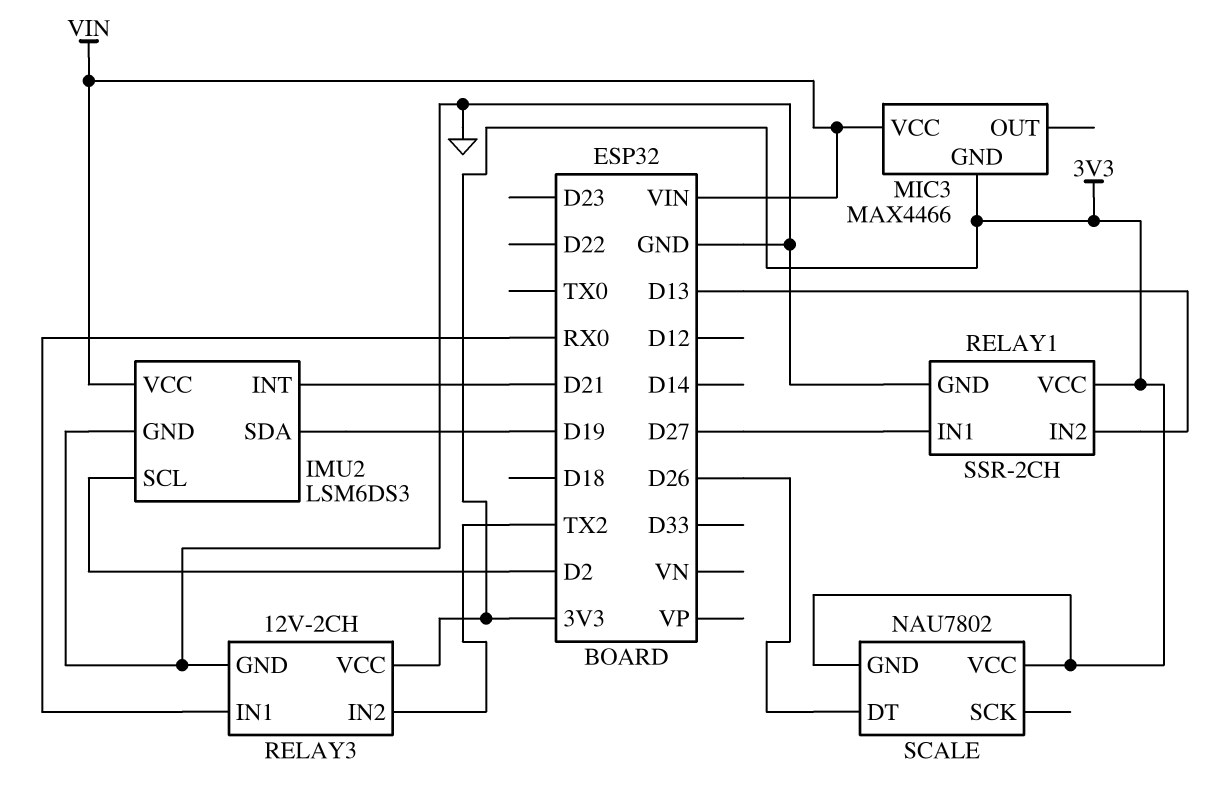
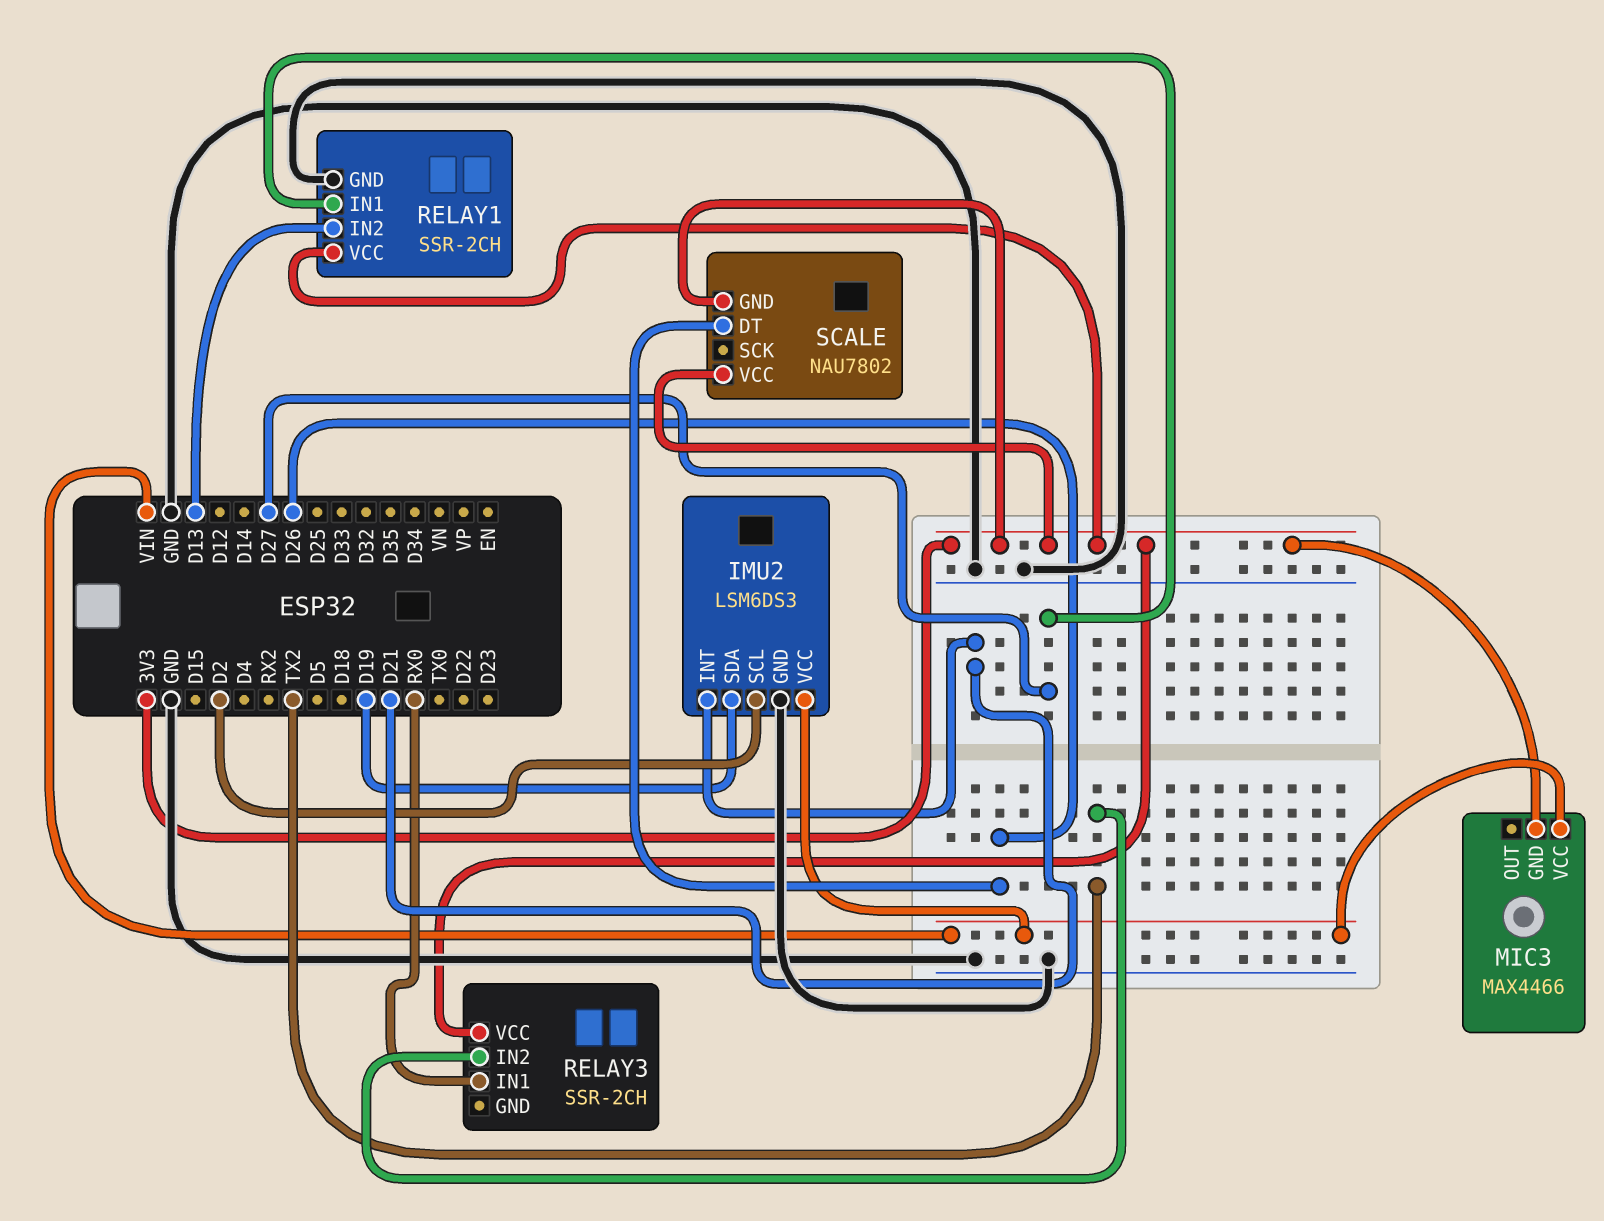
RELAY3: 12V-2CH -> SSR-2CH
RELAY3 pin GND: GND -> none

